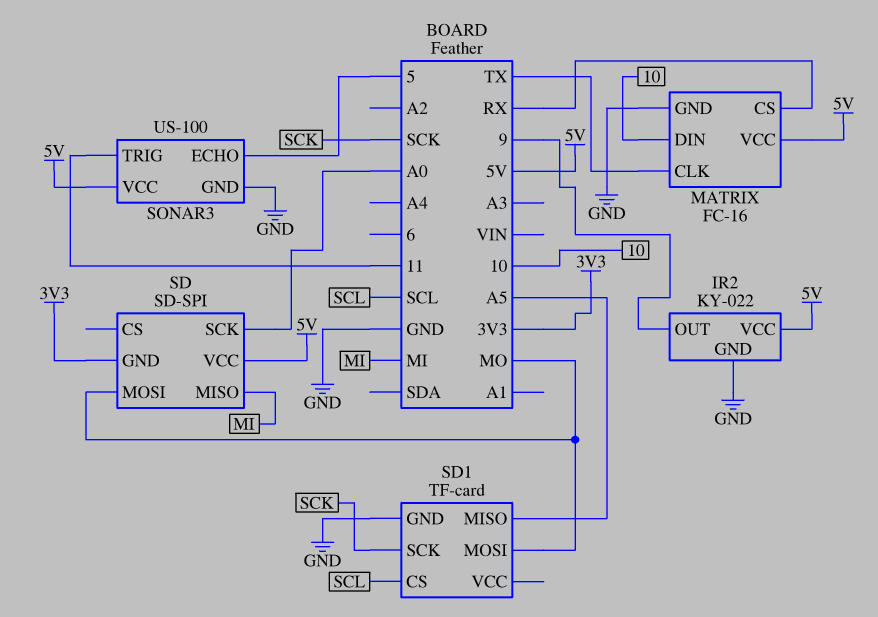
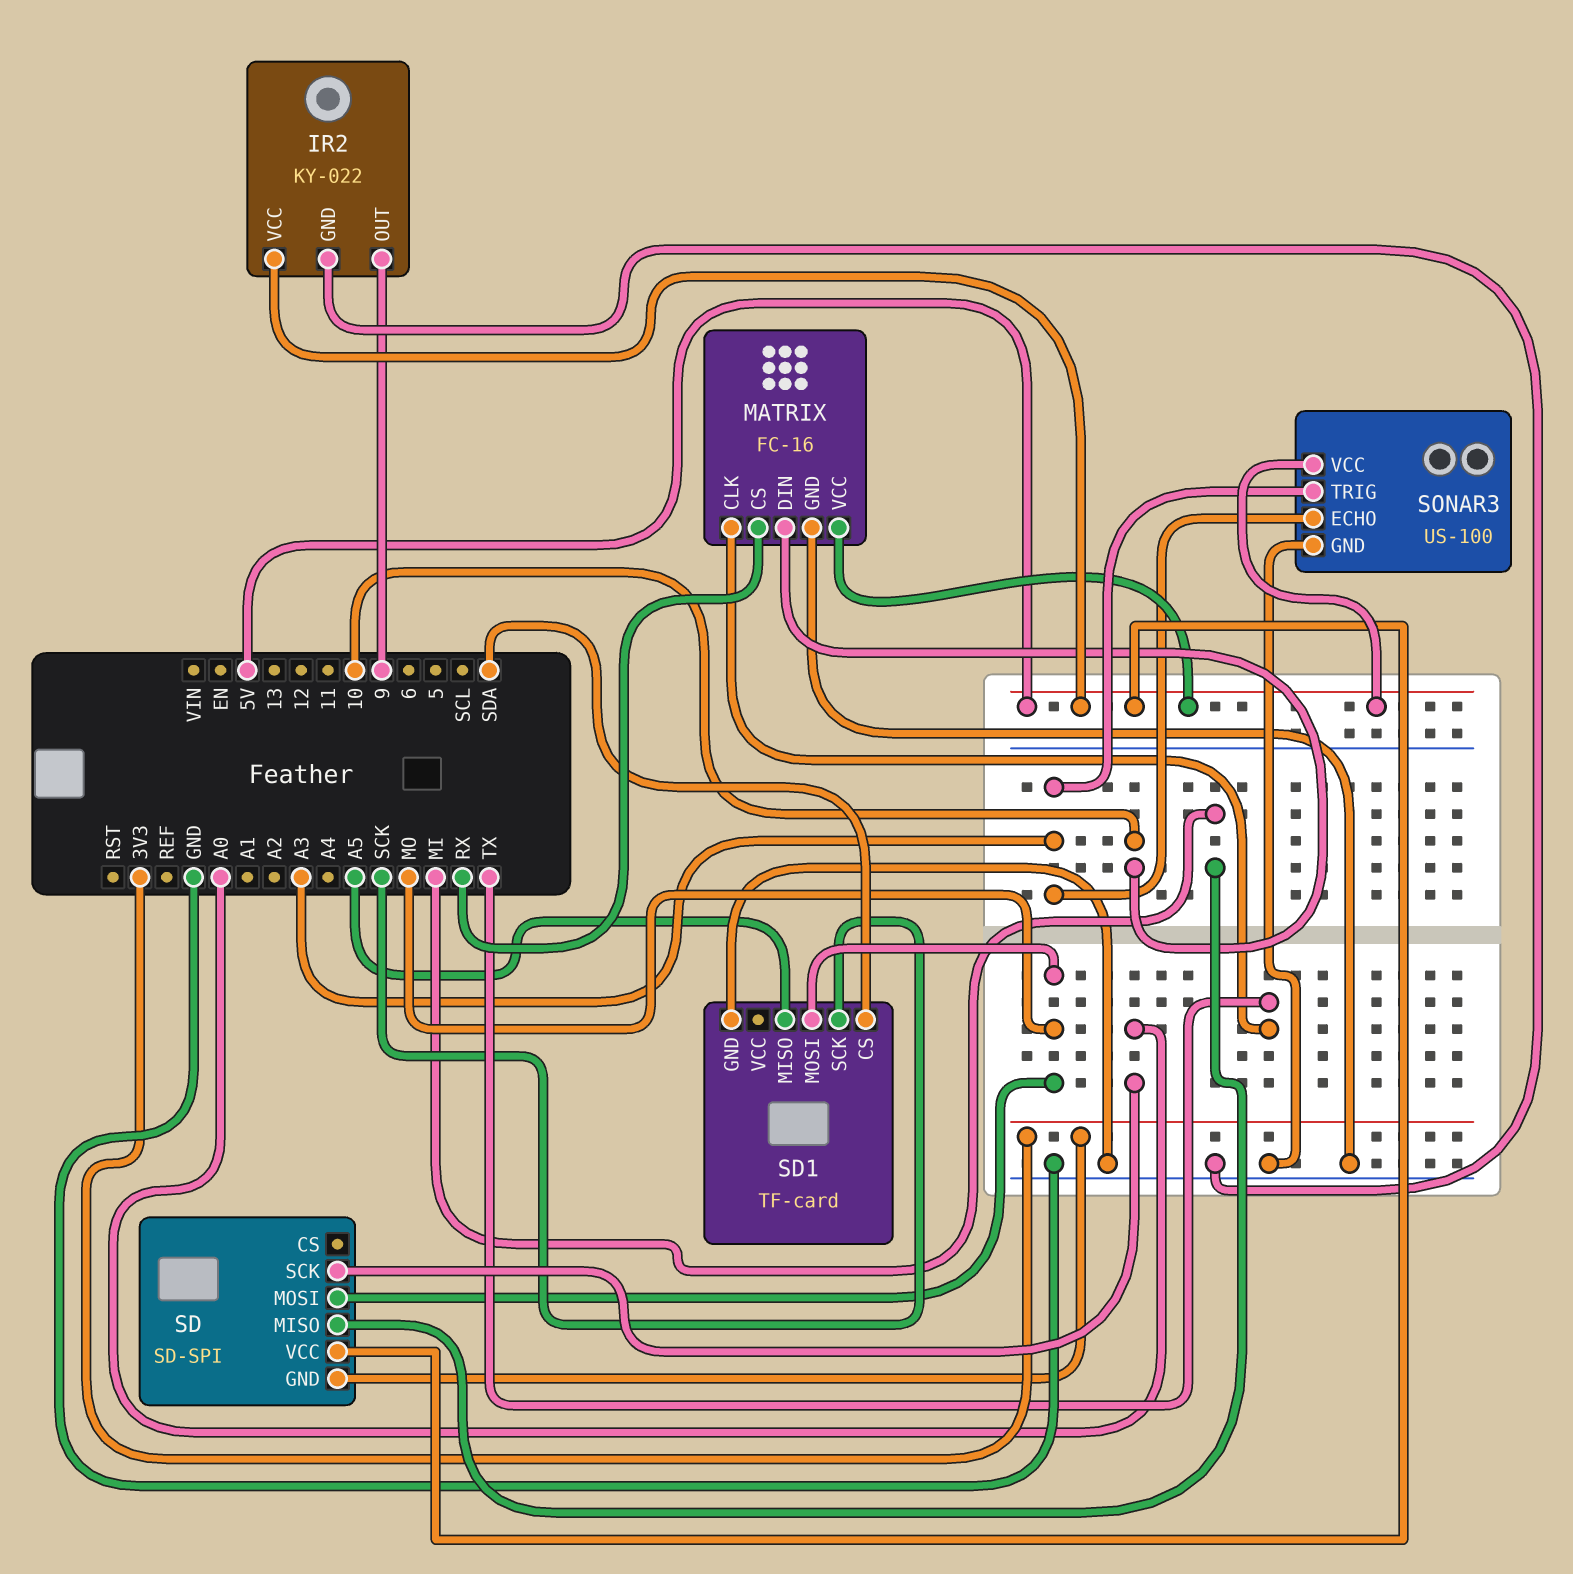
SD1 pin CS: SCL -> SDA
SONAR3 pin ECHO: 5 -> A3
SONAR3 pin TRIG: 11 -> A3

